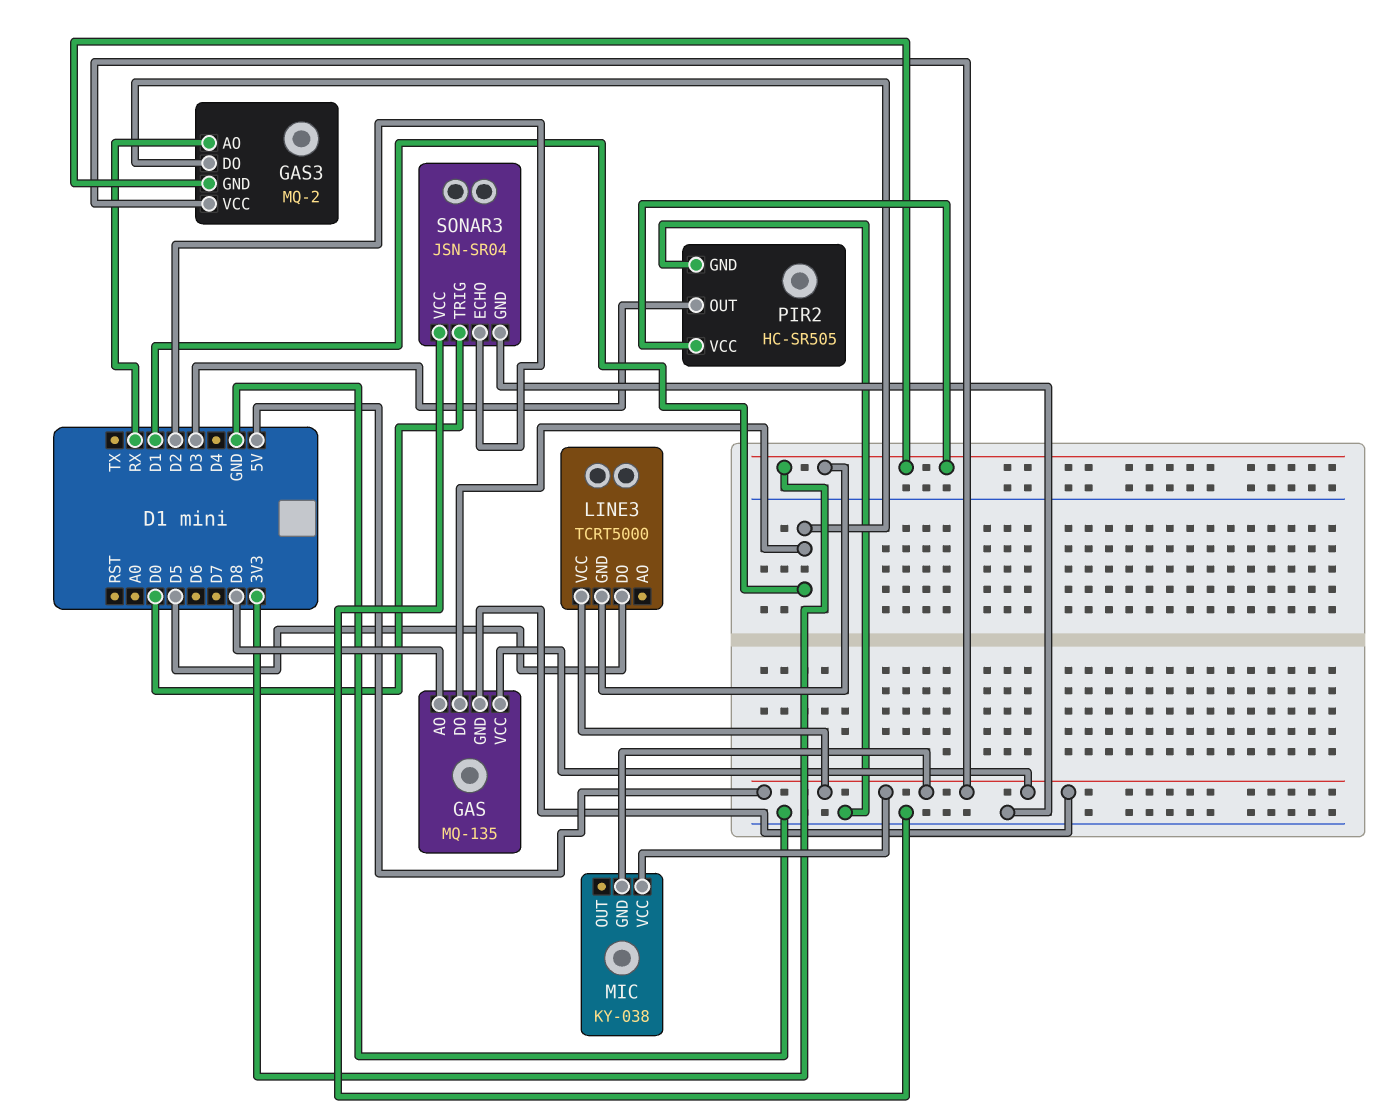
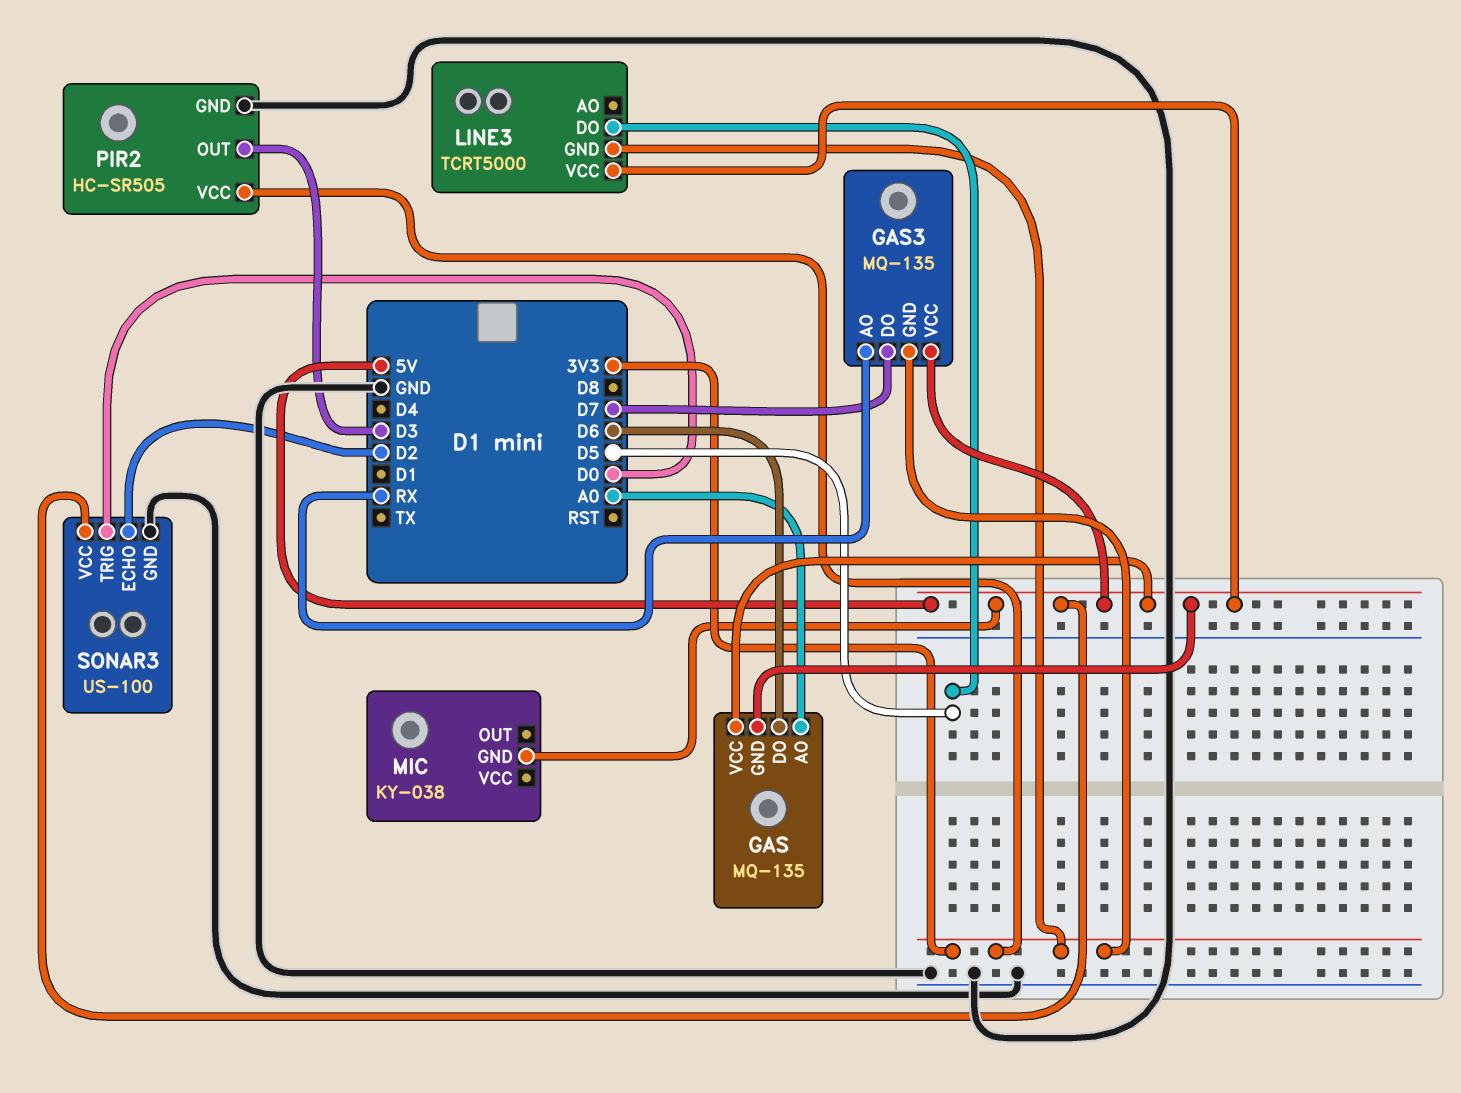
GAS pin AO: D8 -> A0
GAS pin DO: D1 -> D6
GAS3: MQ-2 -> MQ-135
GAS3 pin DO: D1 -> D7
MIC pin VCC: 5V -> none
SONAR3: JSN-SR04 -> US-100
SONAR3 pin VCC: GND -> 5V

